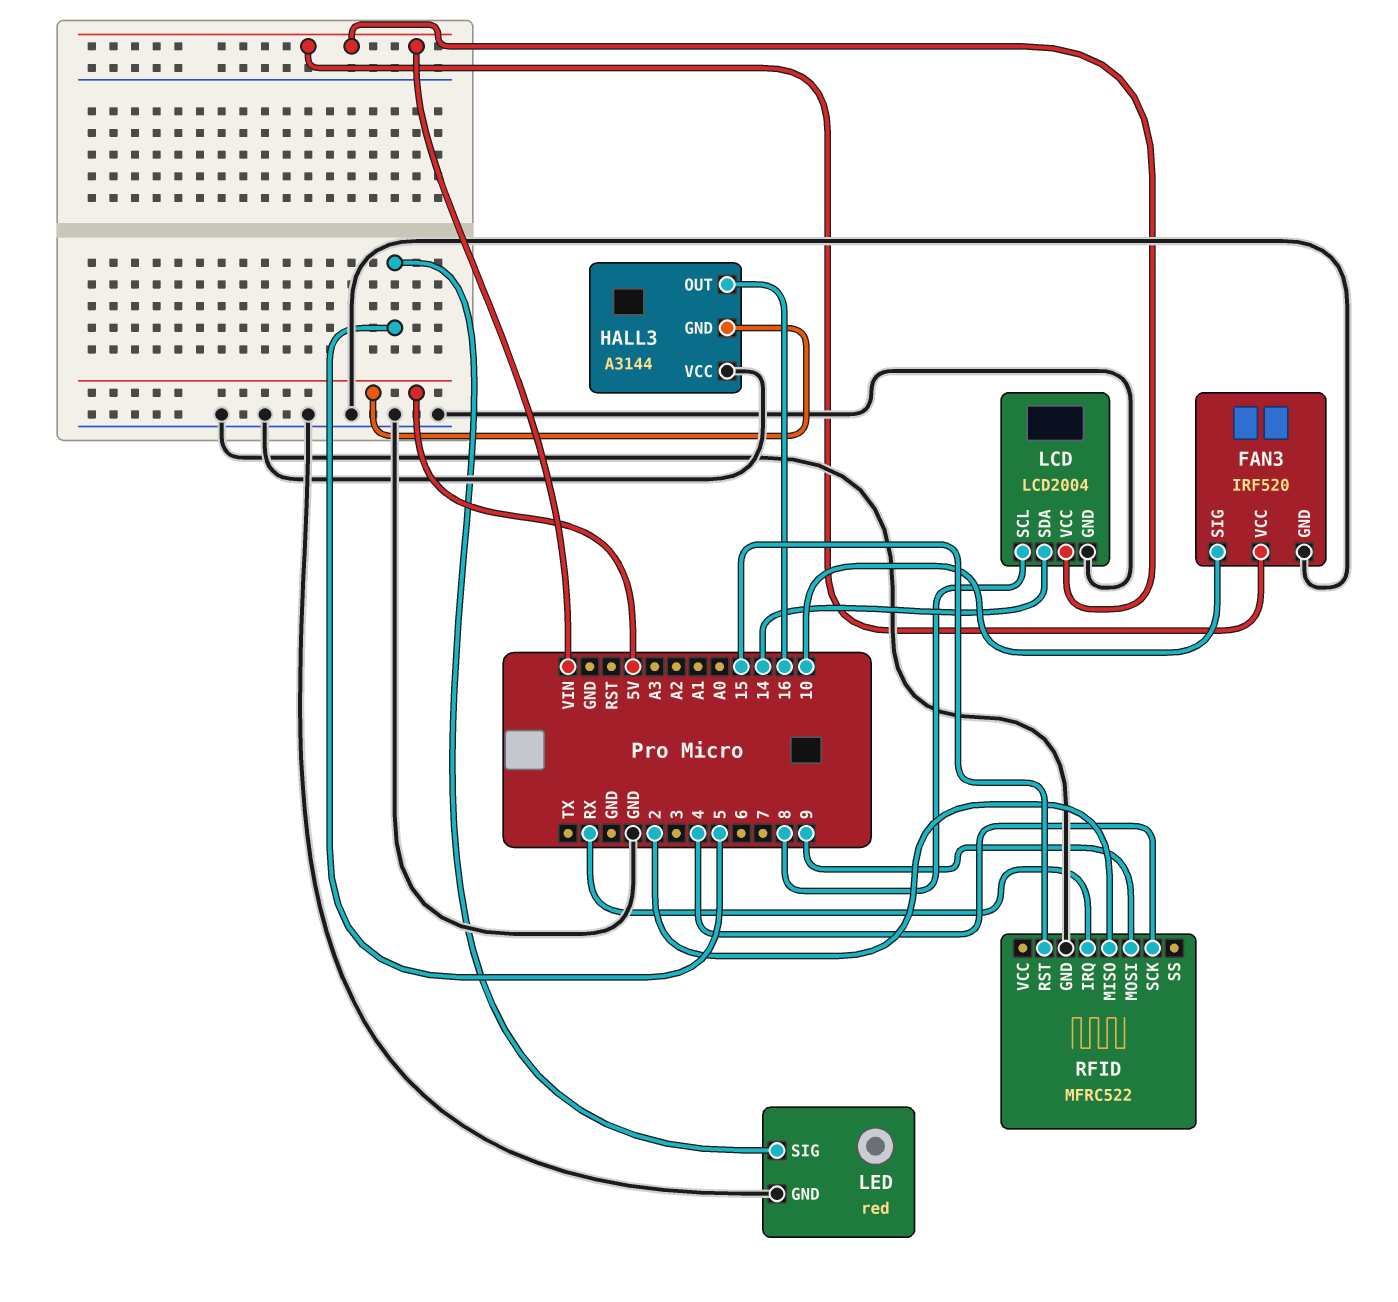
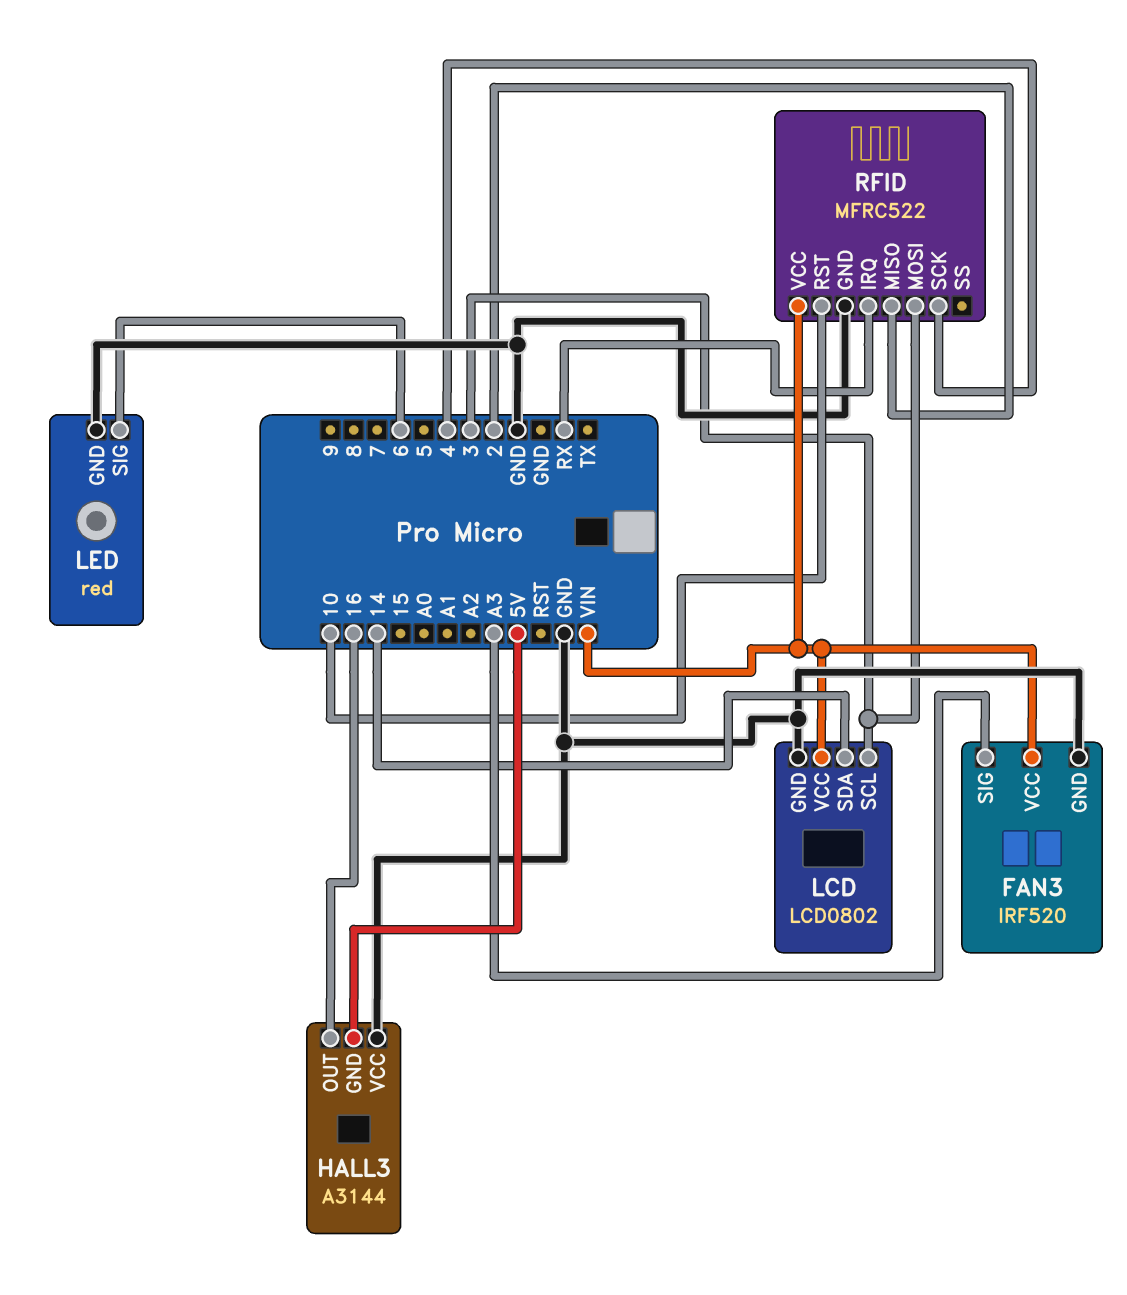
FAN3 pin SIG: 10 -> A3
LCD: LCD2004 -> LCD0802
LCD pin SCL: 8 -> 3
LED pin SIG: 5 -> 6
RFID pin MOSI: 9 -> 3
RFID pin RST: 15 -> 10
RFID pin VCC: none -> VIN

